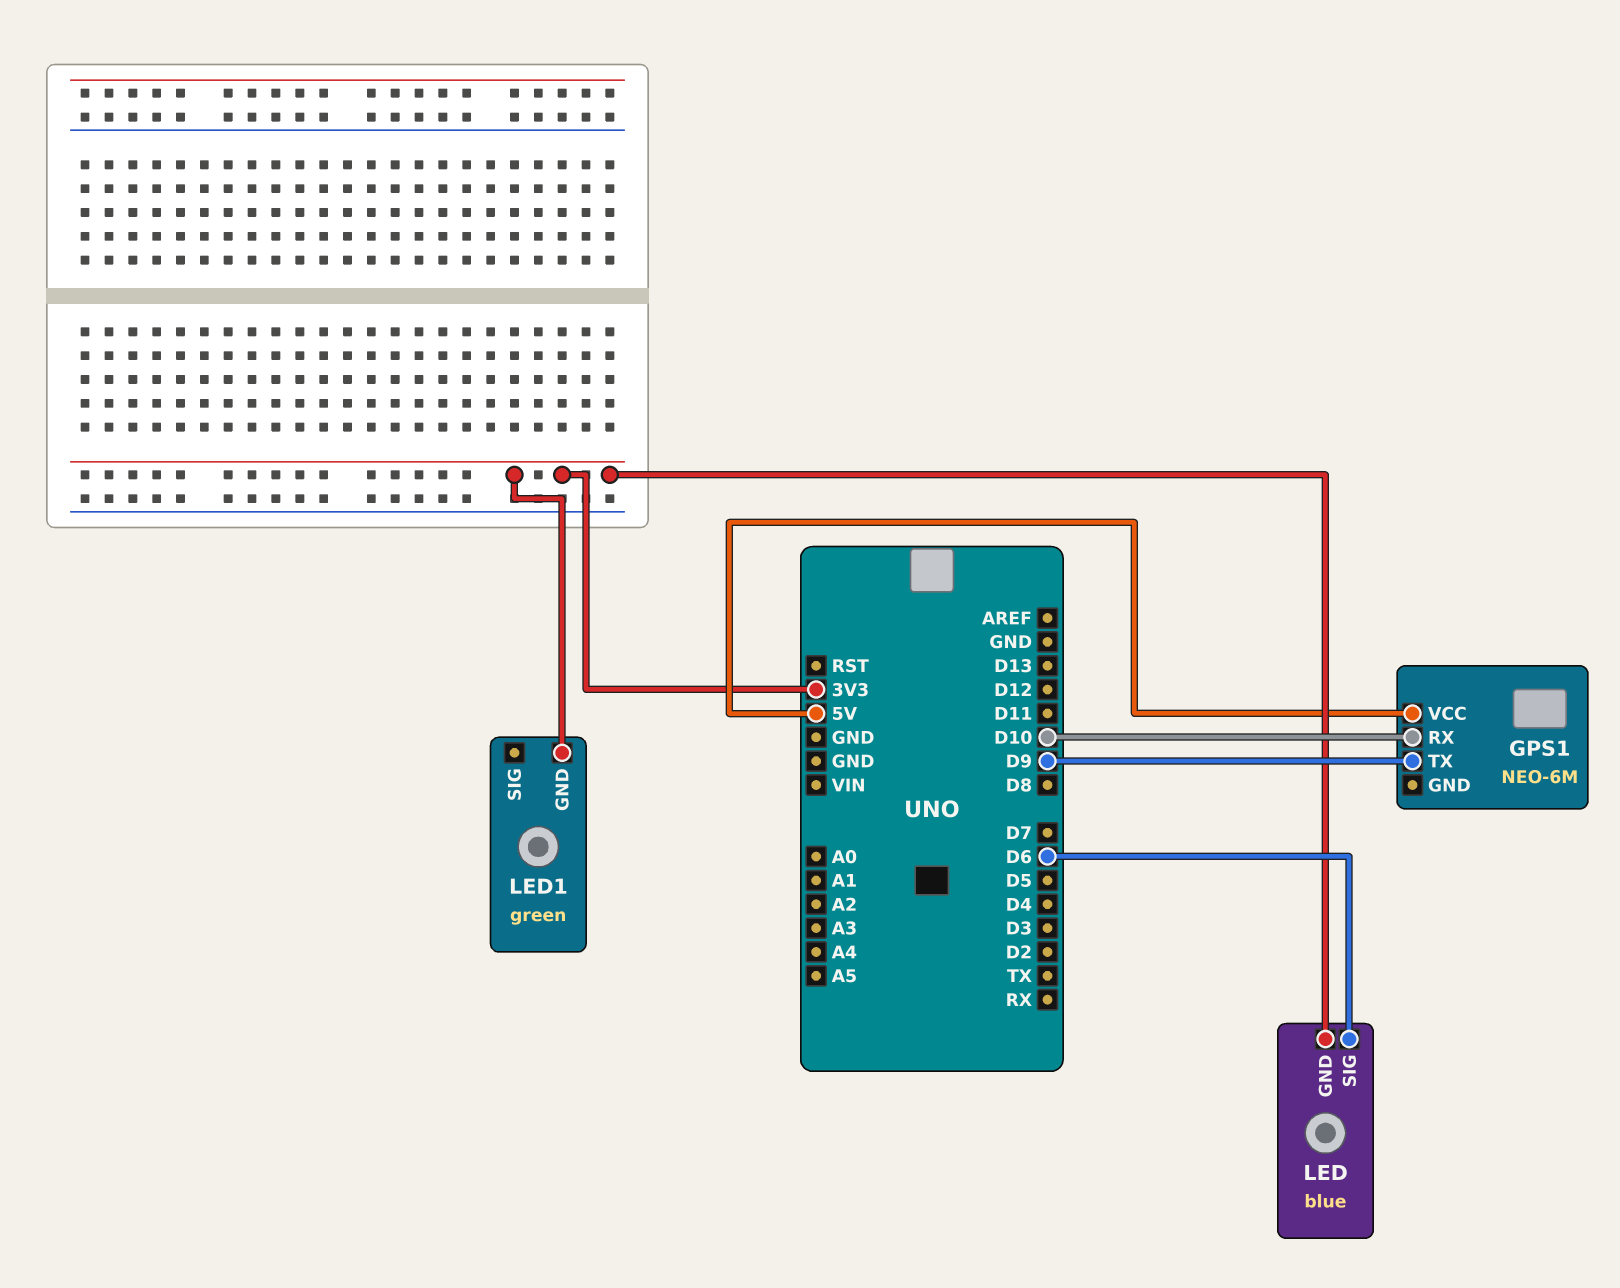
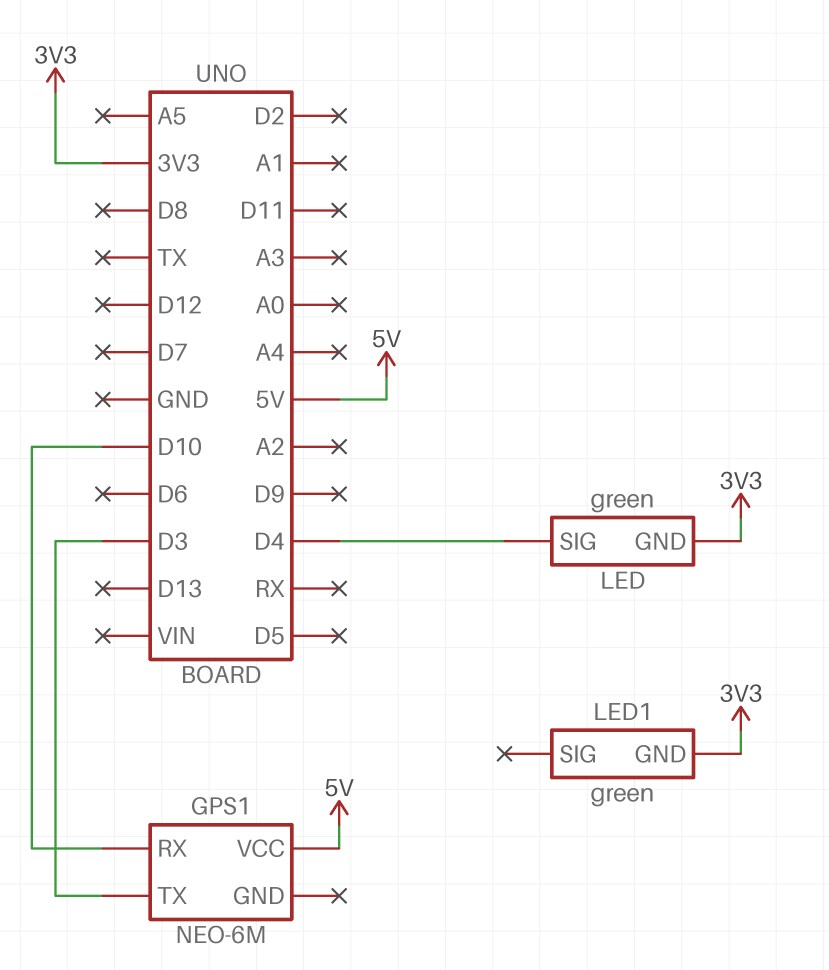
GPS1 pin TX: D9 -> D3
LED: blue -> green
LED pin SIG: D6 -> D4

